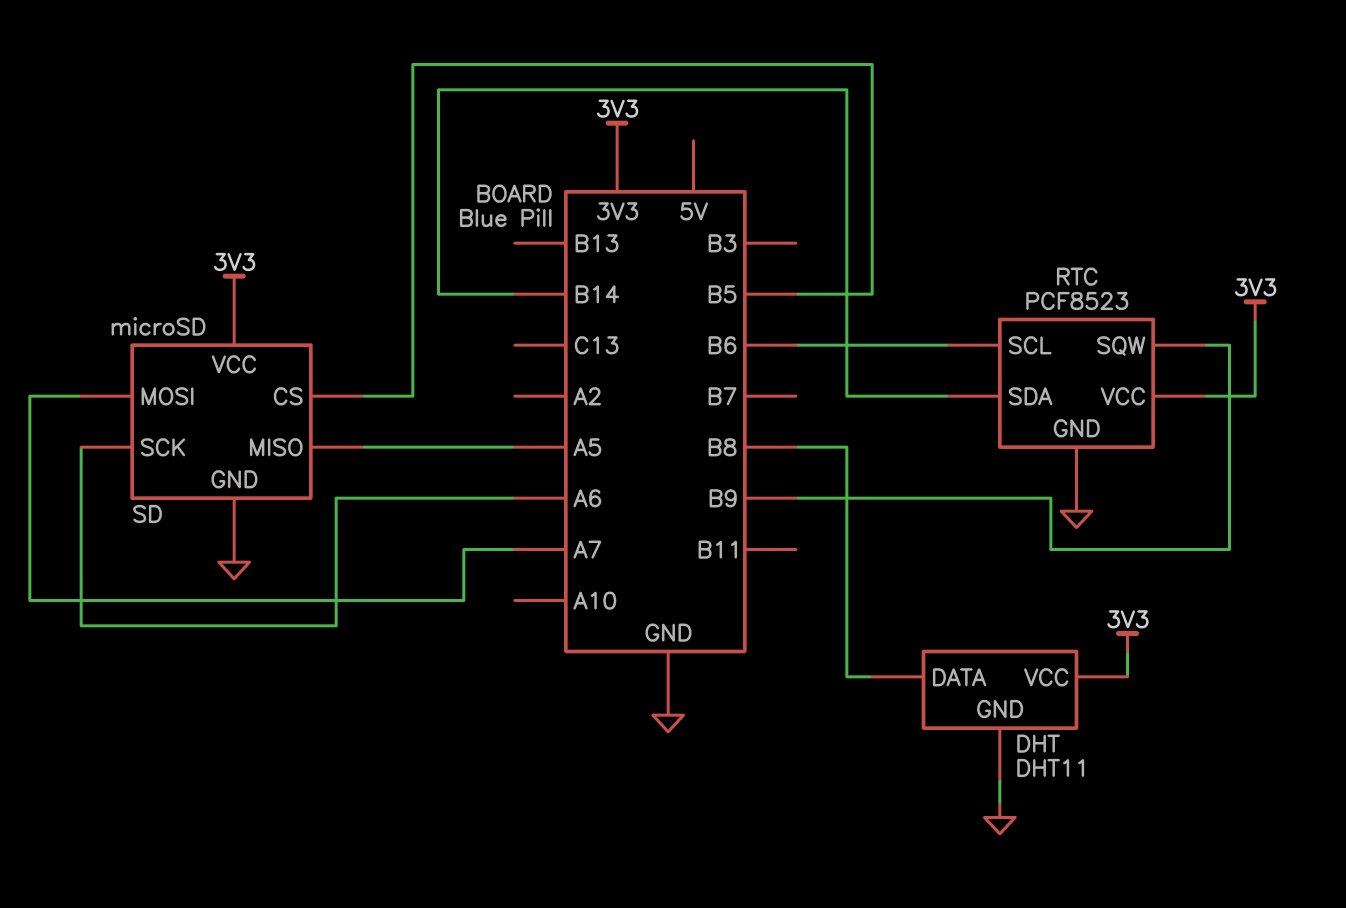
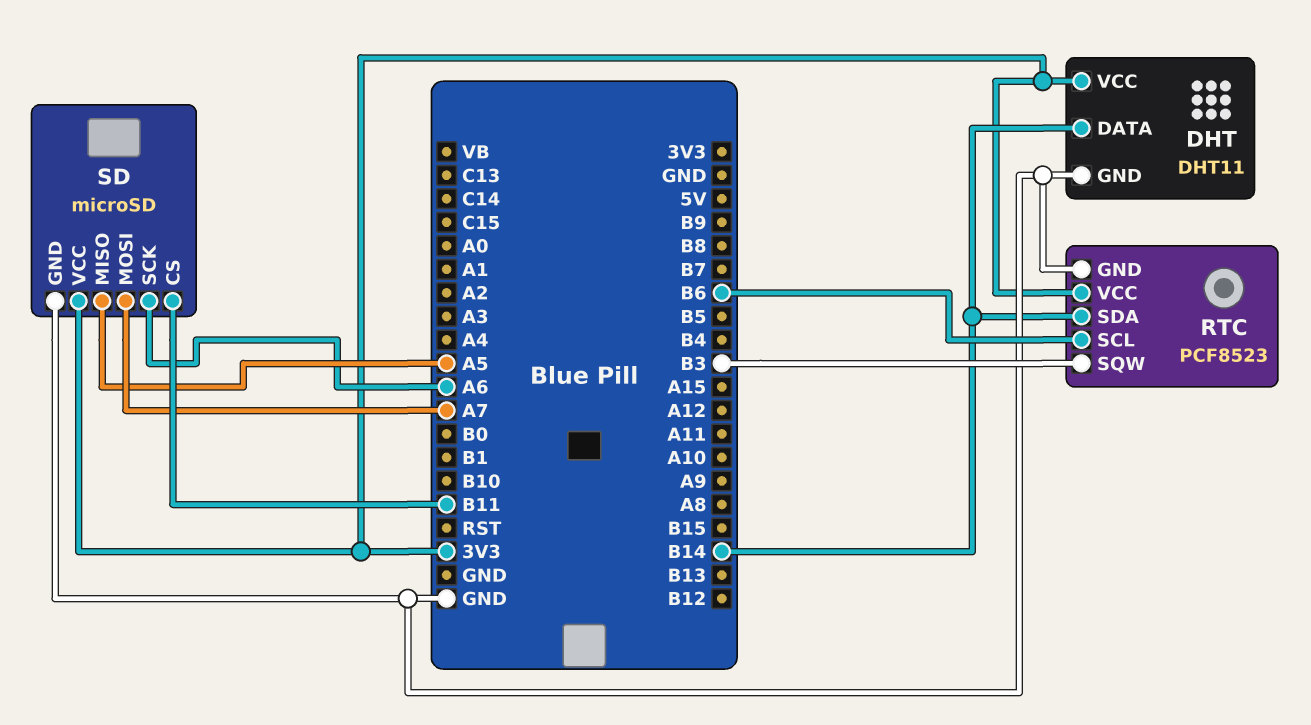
DHT pin DATA: B8 -> B14
RTC pin SQW: B9 -> B3
SD pin CS: B5 -> B11

